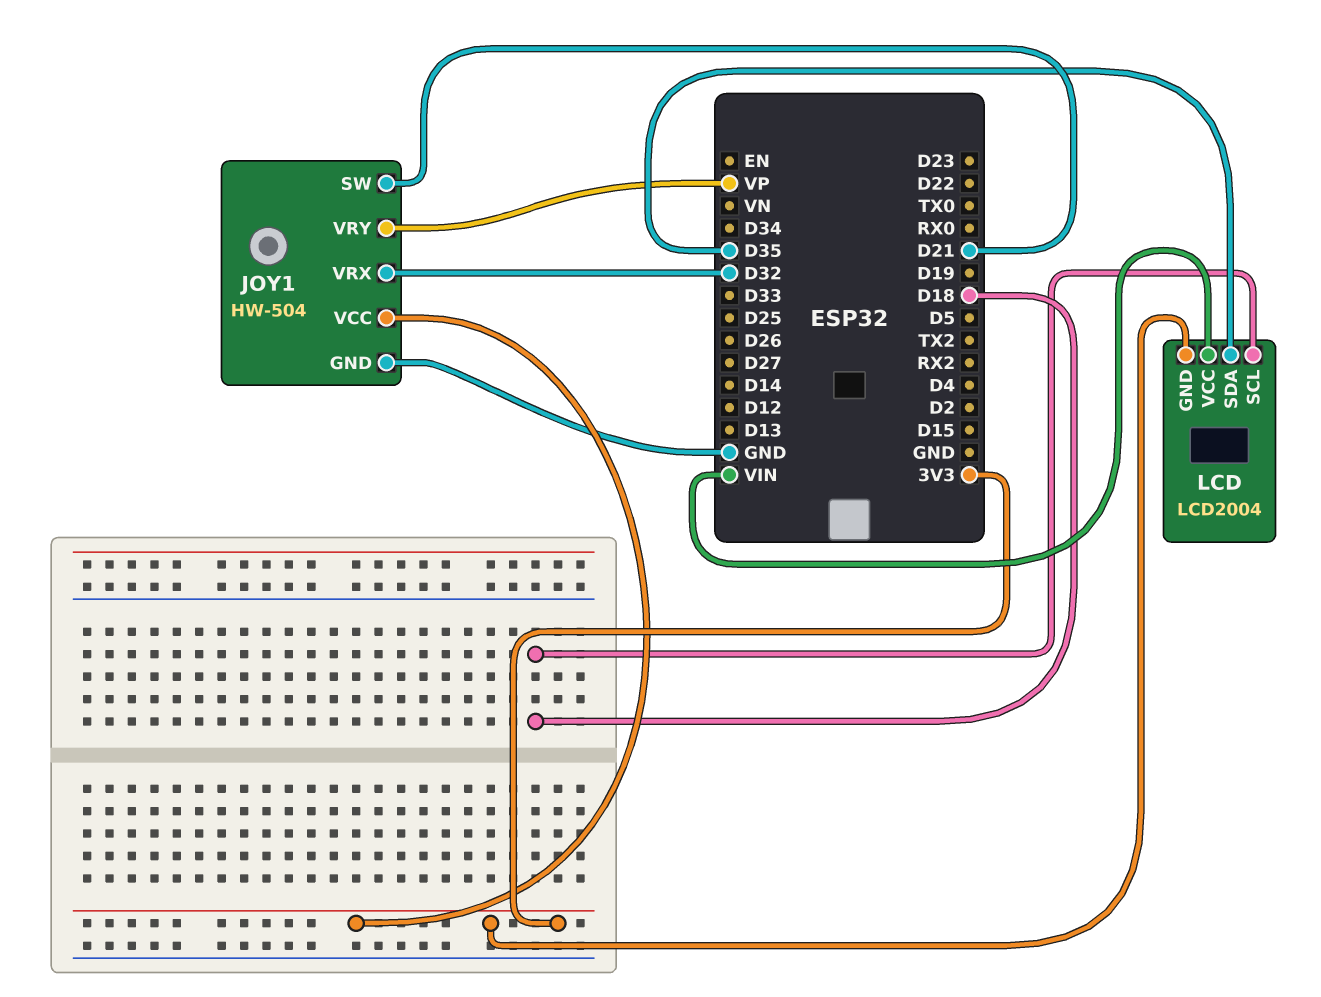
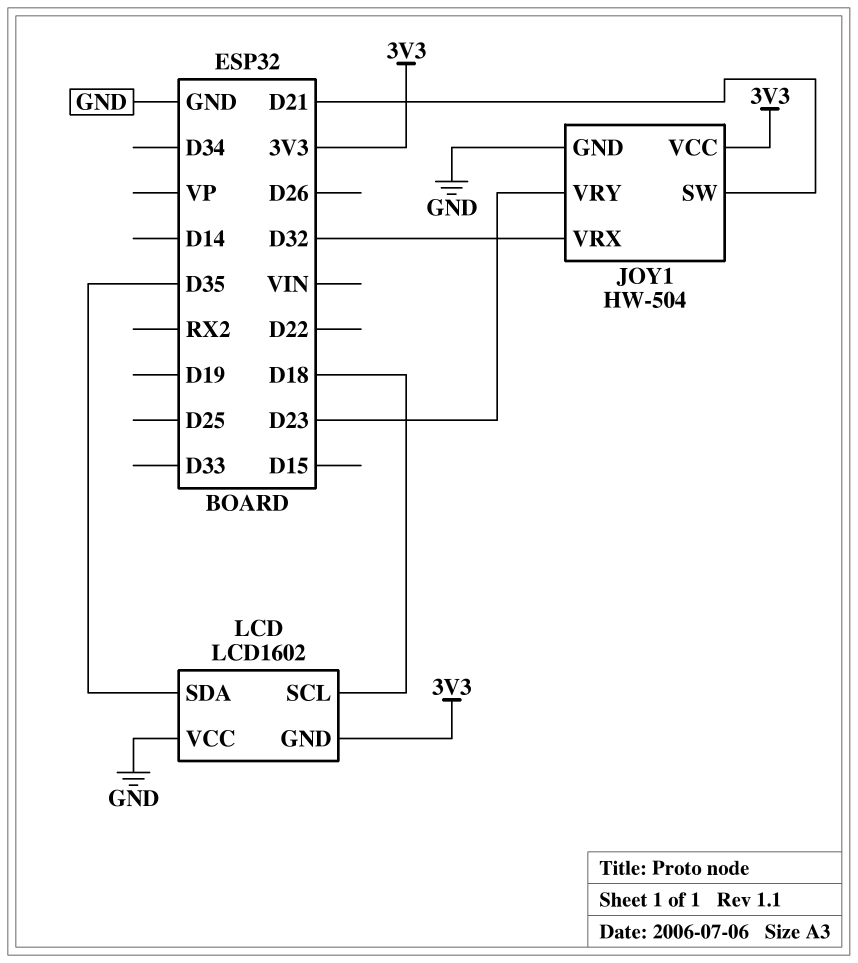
JOY1 pin VRY: VP -> D23
LCD: LCD2004 -> LCD1602
LCD pin VCC: VIN -> GND

